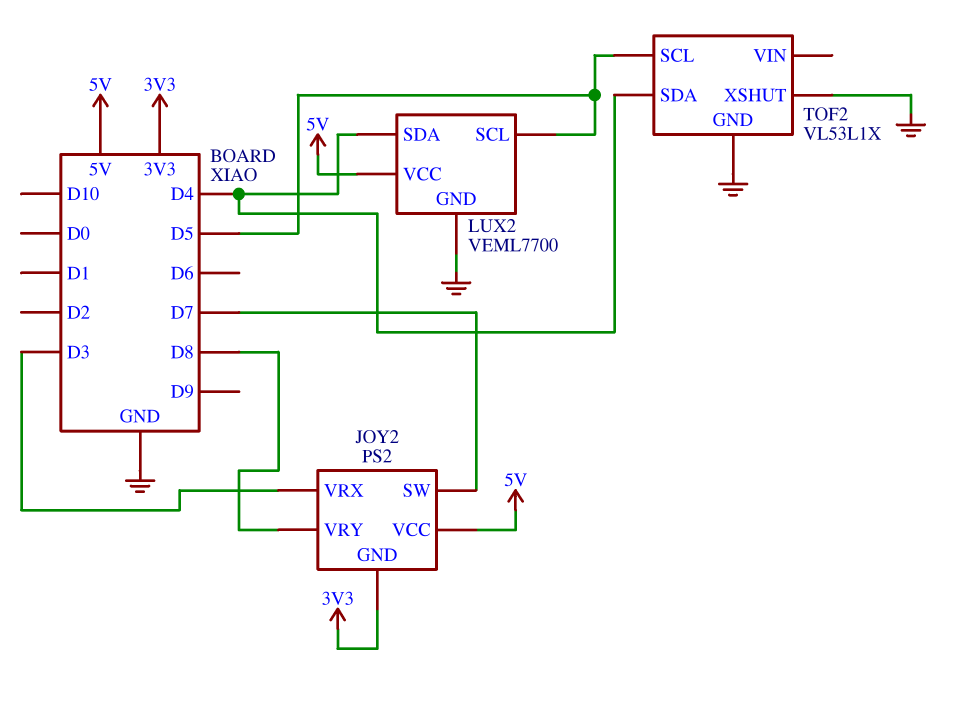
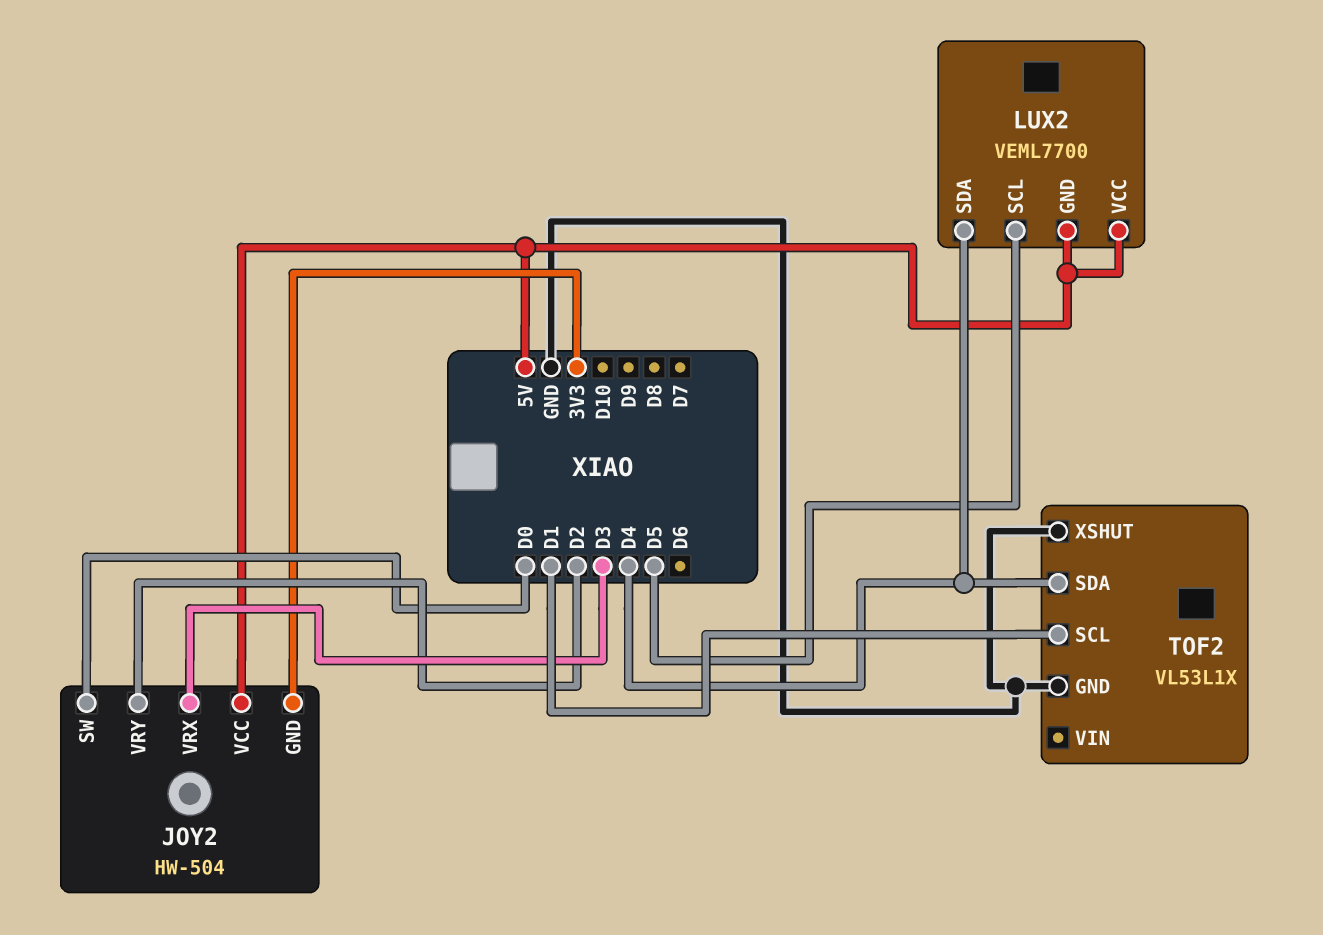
JOY2: PS2 -> HW-504
JOY2 pin SW: D7 -> D0
JOY2 pin VRY: D8 -> D2
LUX2 pin GND: GND -> 5V
TOF2 pin SCL: D5 -> D1

